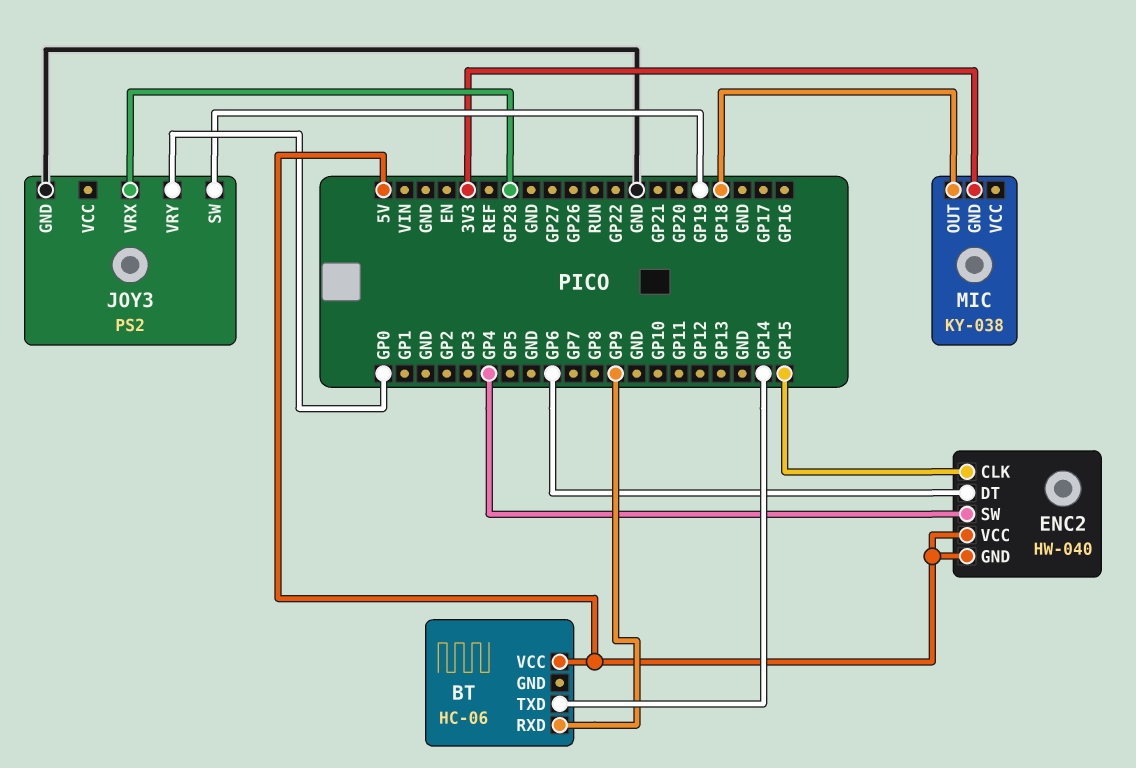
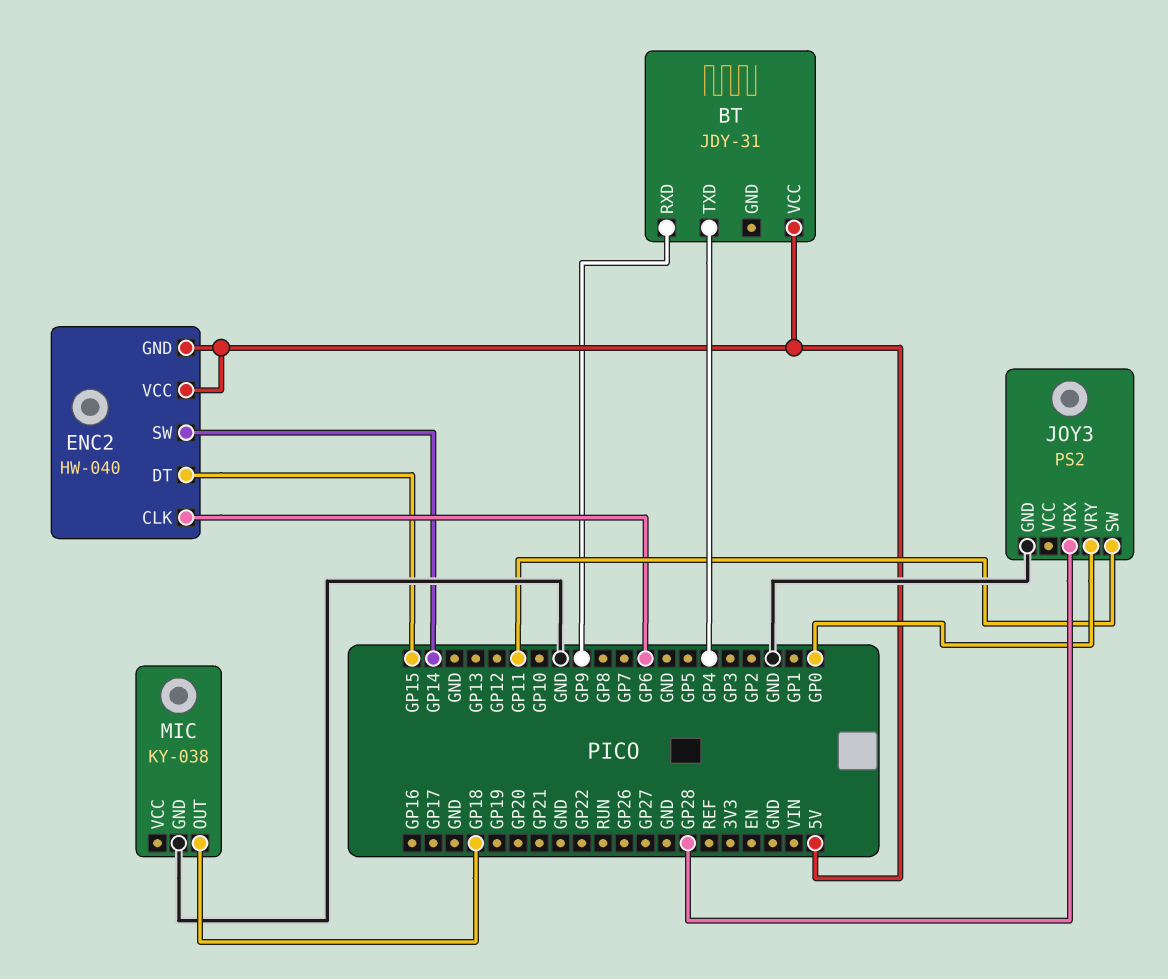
BT: HC-06 -> JDY-31
BT pin TXD: GP14 -> GP4
ENC2 pin CLK: GP15 -> GP6
ENC2 pin DT: GP6 -> GP15
ENC2 pin SW: GP4 -> GP14
JOY3 pin SW: GP19 -> GP11
MIC pin GND: 3V3 -> GND

